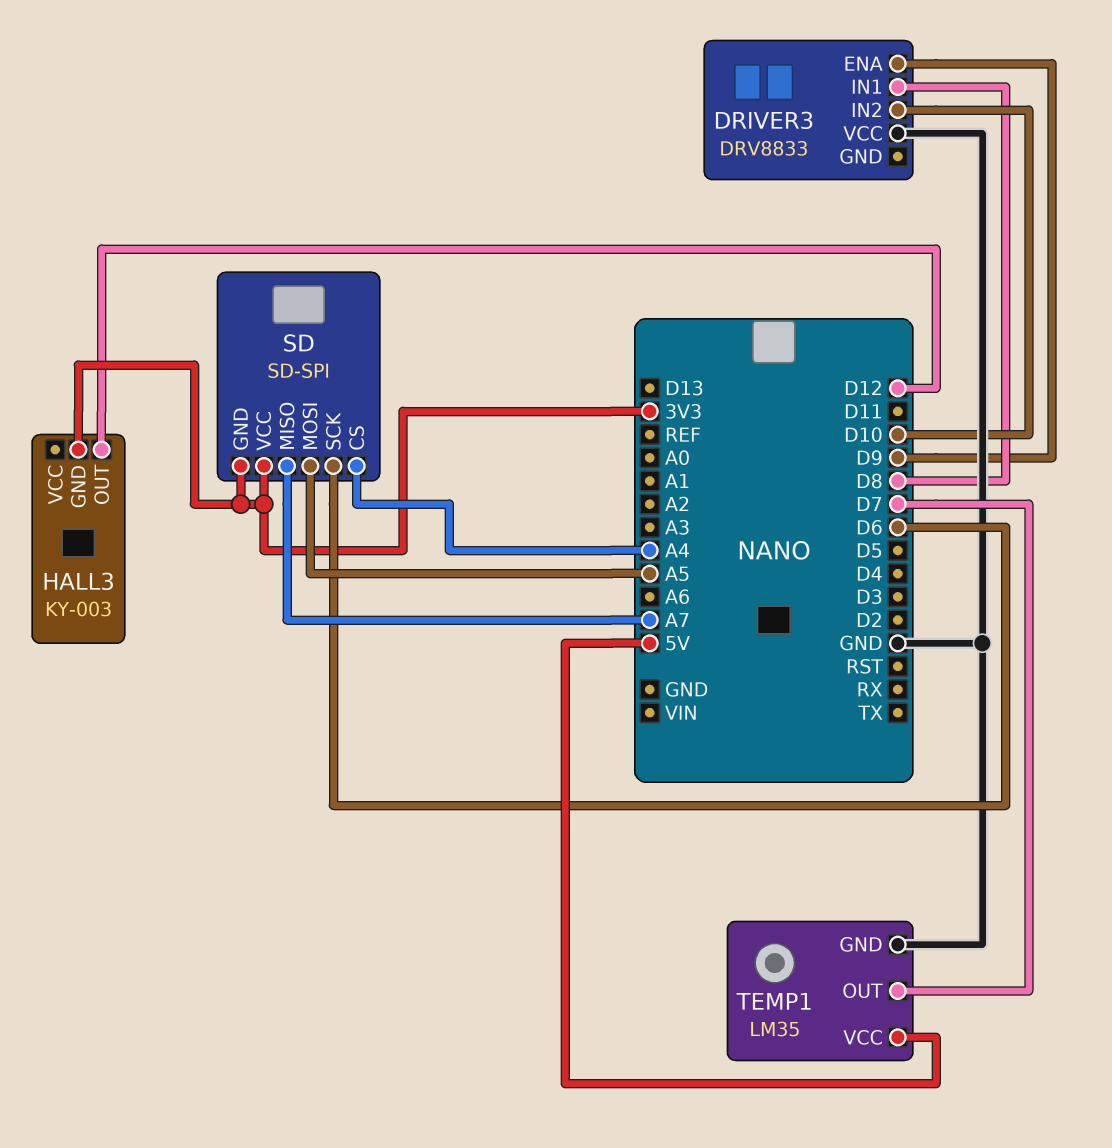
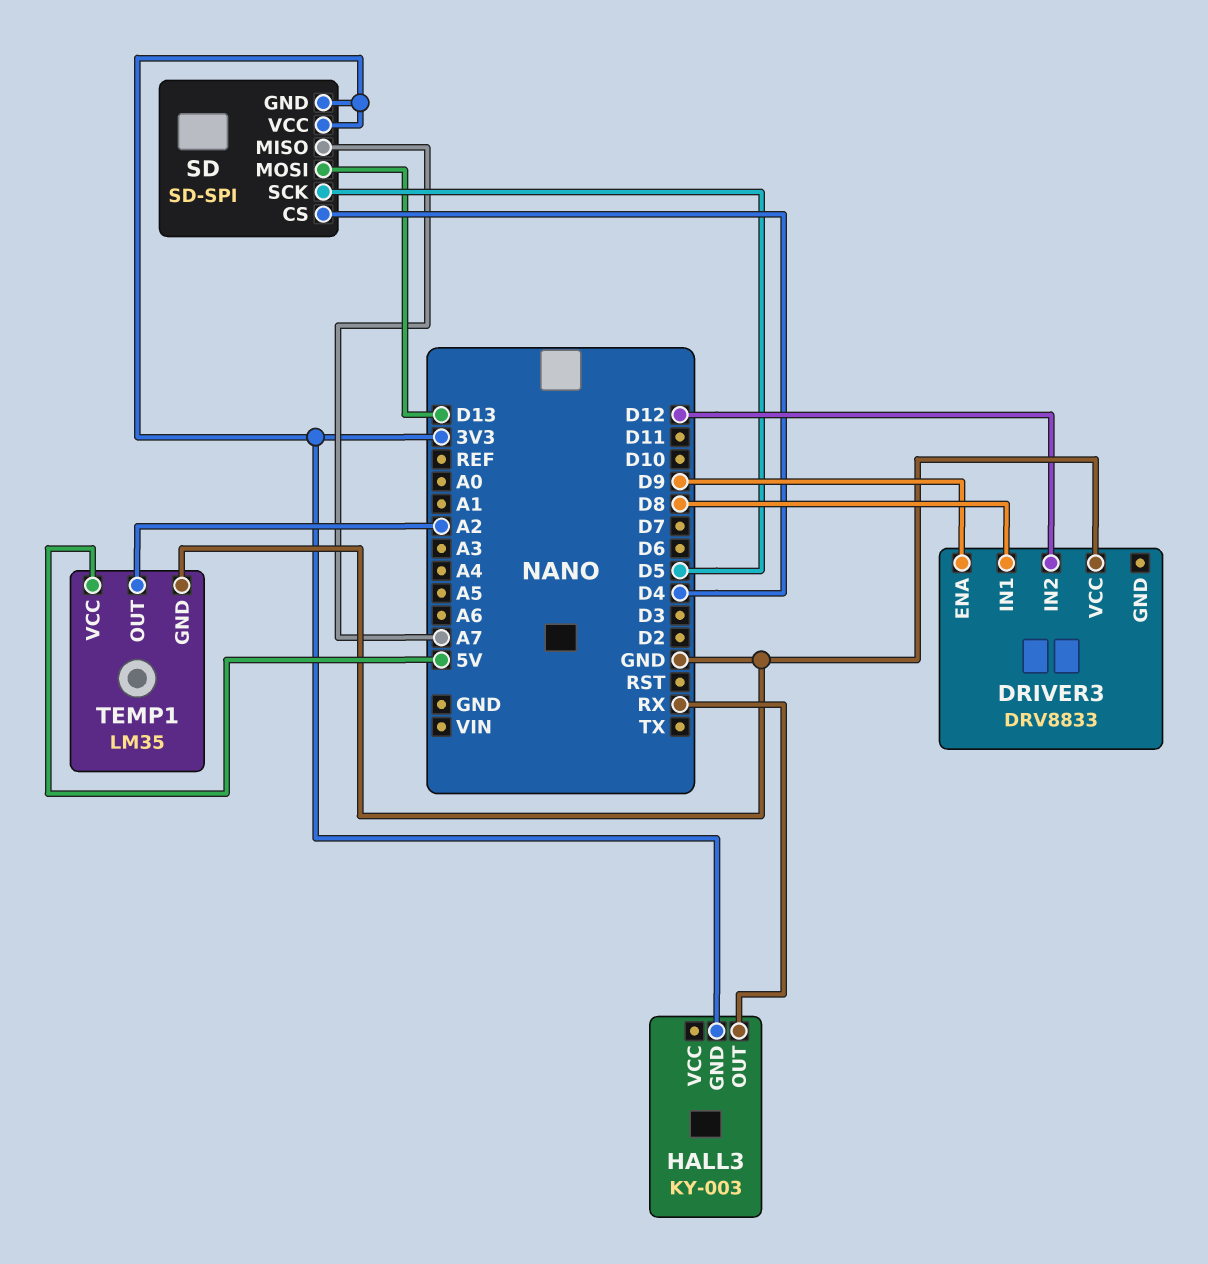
DRIVER3 pin IN2: D10 -> D12
HALL3 pin OUT: D12 -> RX
SD pin CS: A4 -> D4
SD pin MOSI: A5 -> D13
SD pin SCK: D6 -> D5
TEMP1 pin OUT: D7 -> A2

